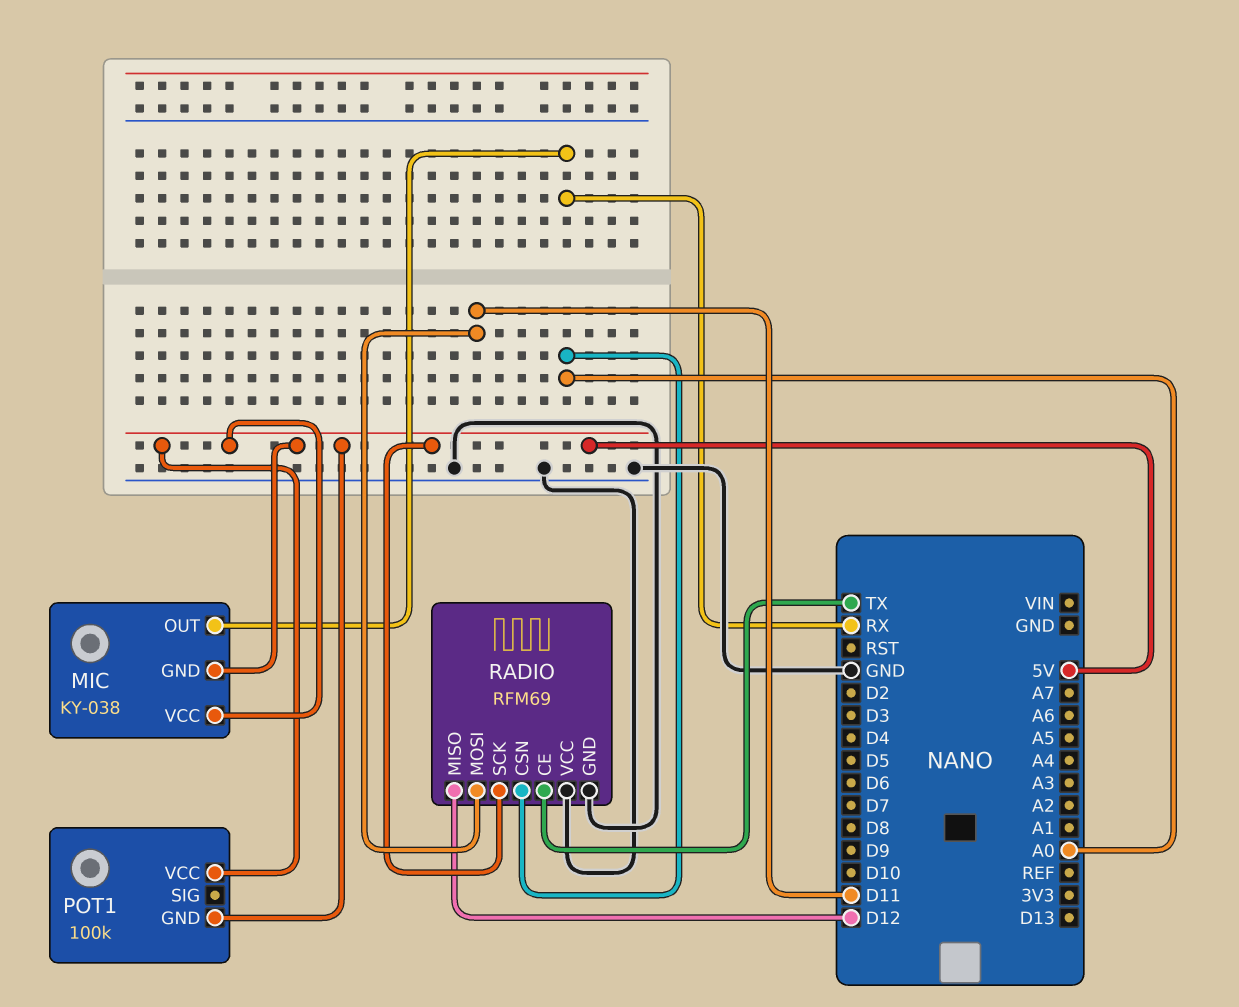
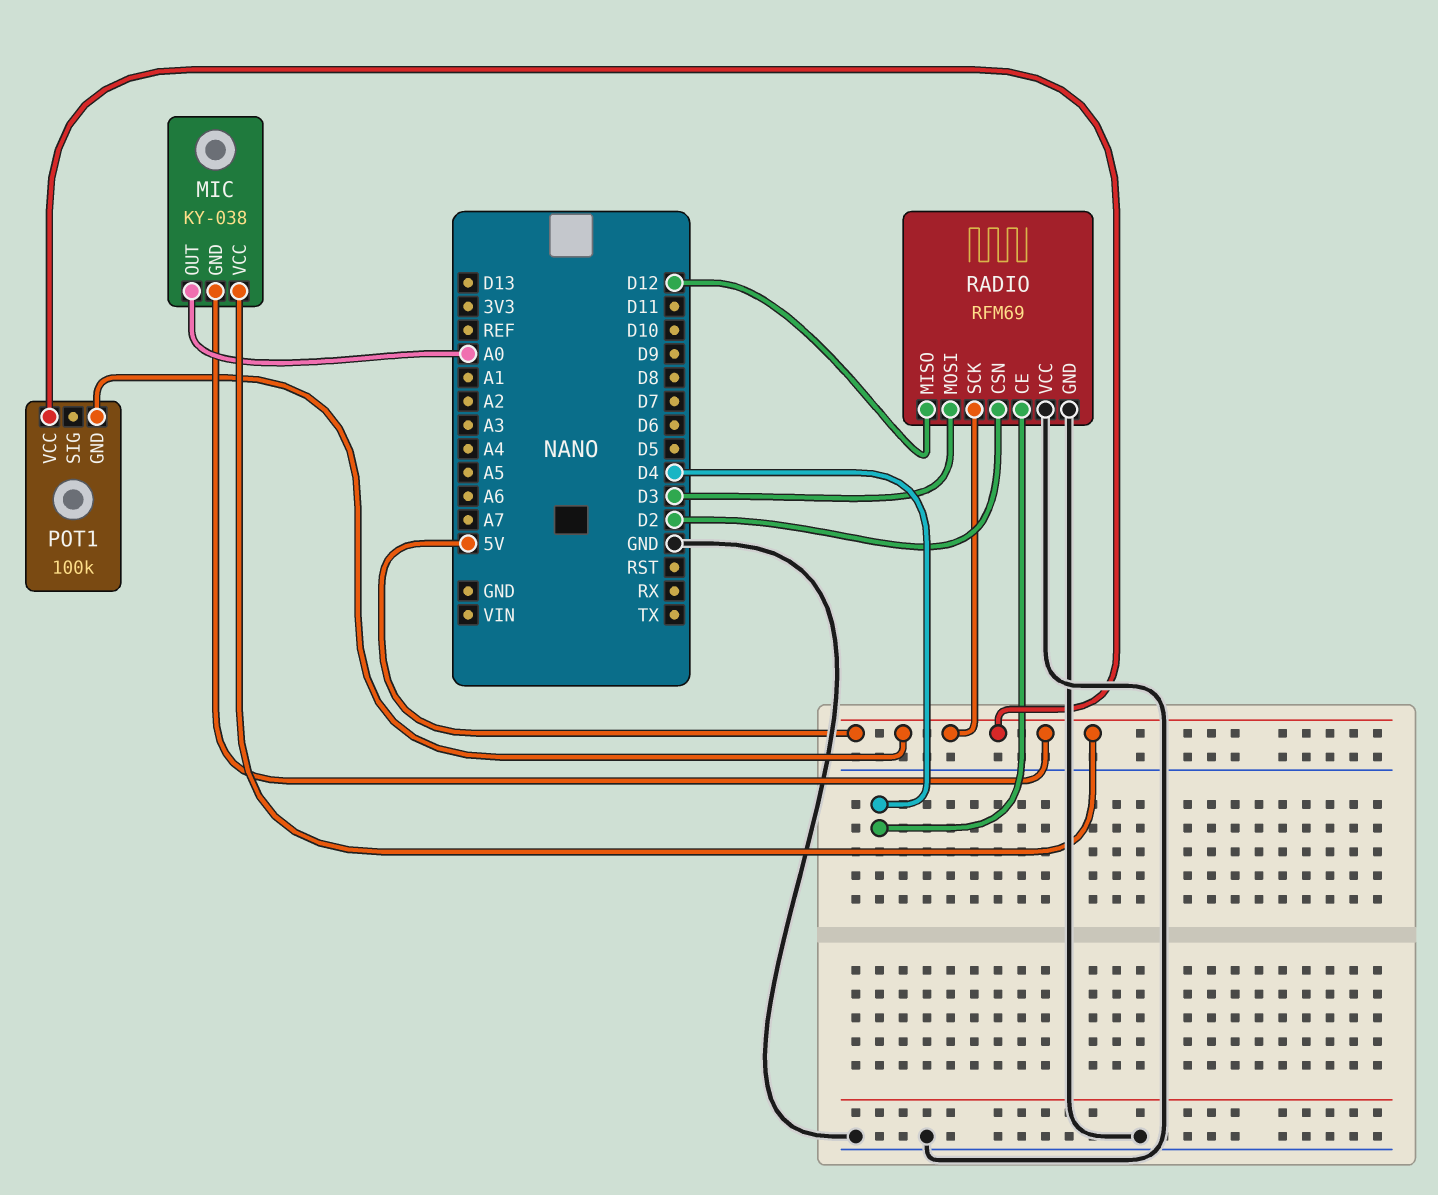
MIC pin OUT: RX -> A0
RADIO pin CE: TX -> D4
RADIO pin CSN: A0 -> D2
RADIO pin MOSI: D11 -> D3

